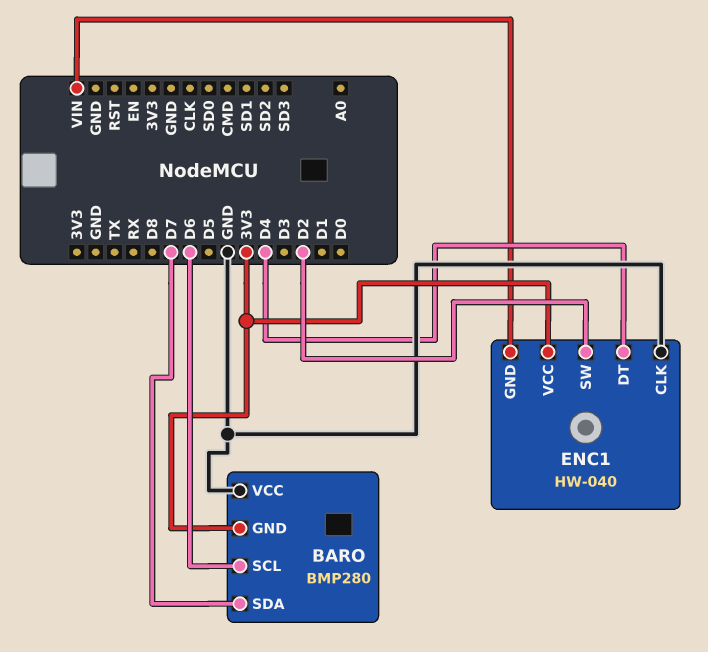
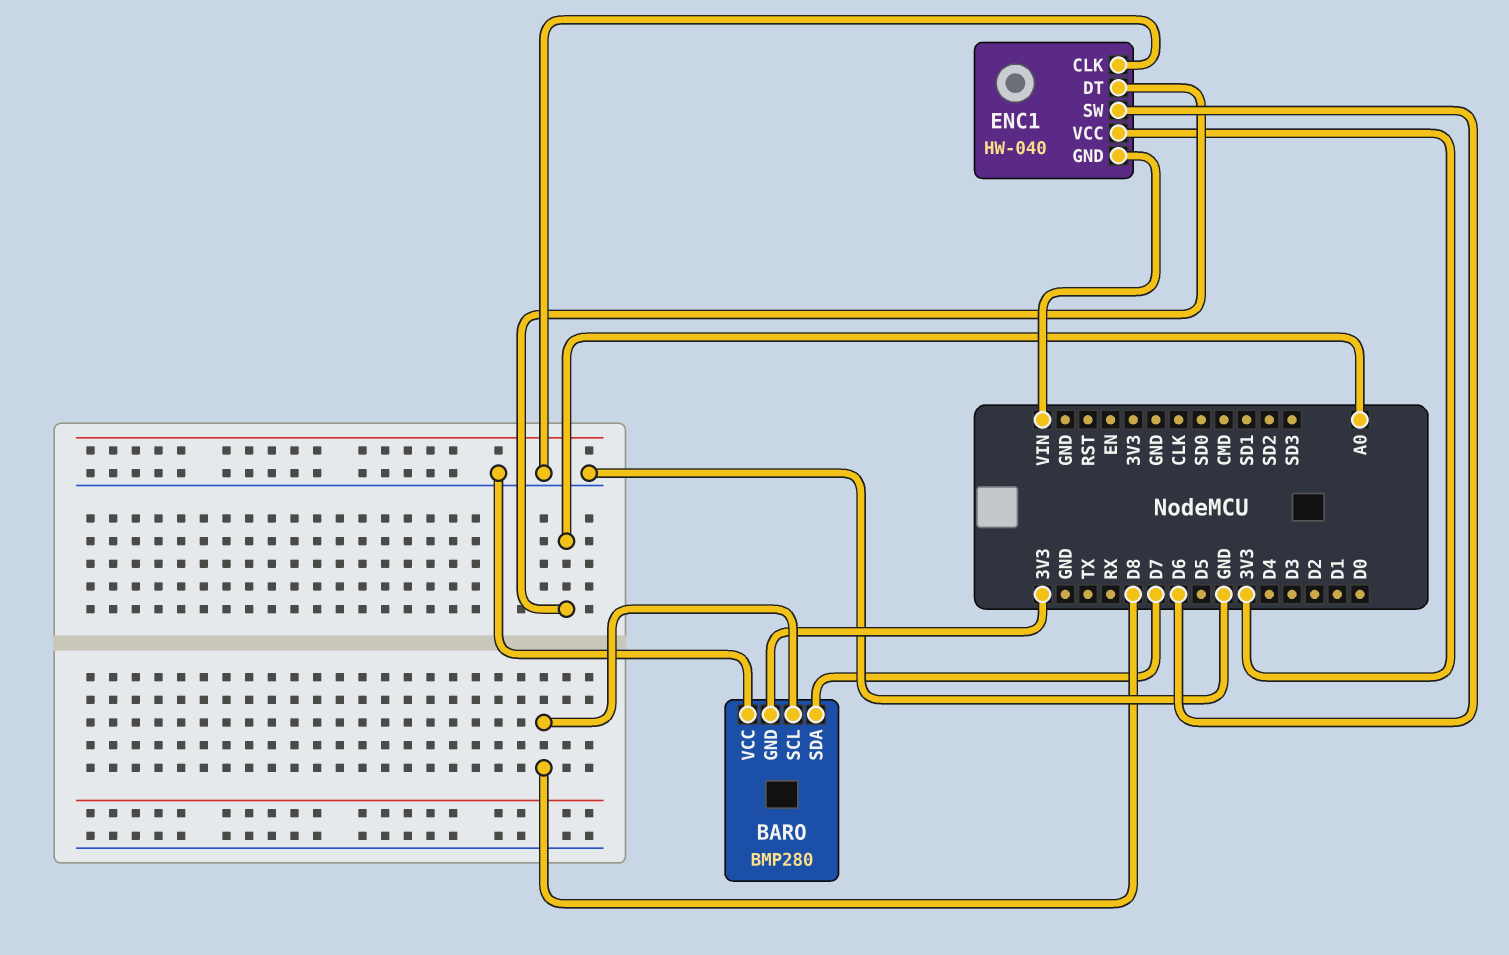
BARO pin SCL: D6 -> D8
ENC1 pin DT: D4 -> A0
ENC1 pin SW: D2 -> D6

